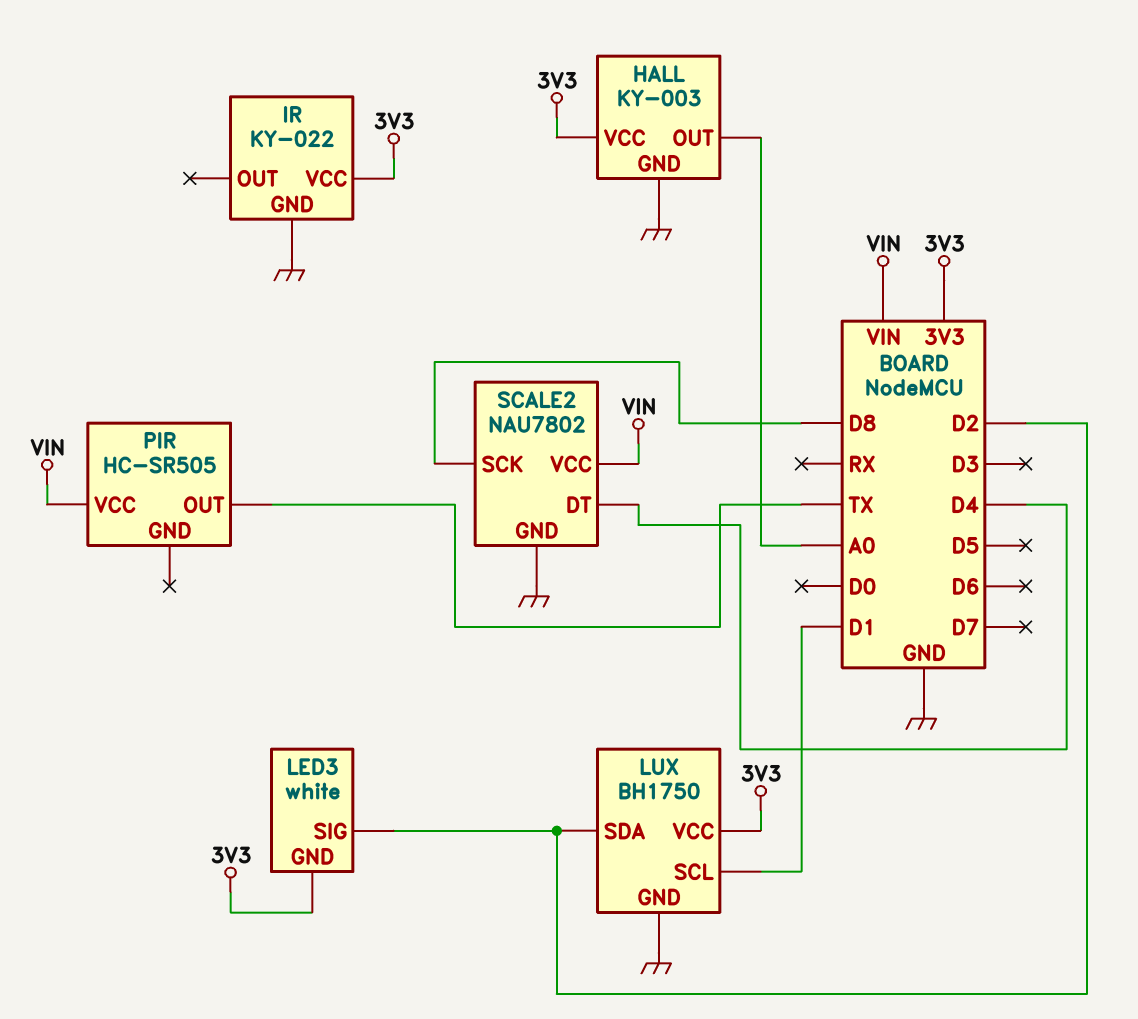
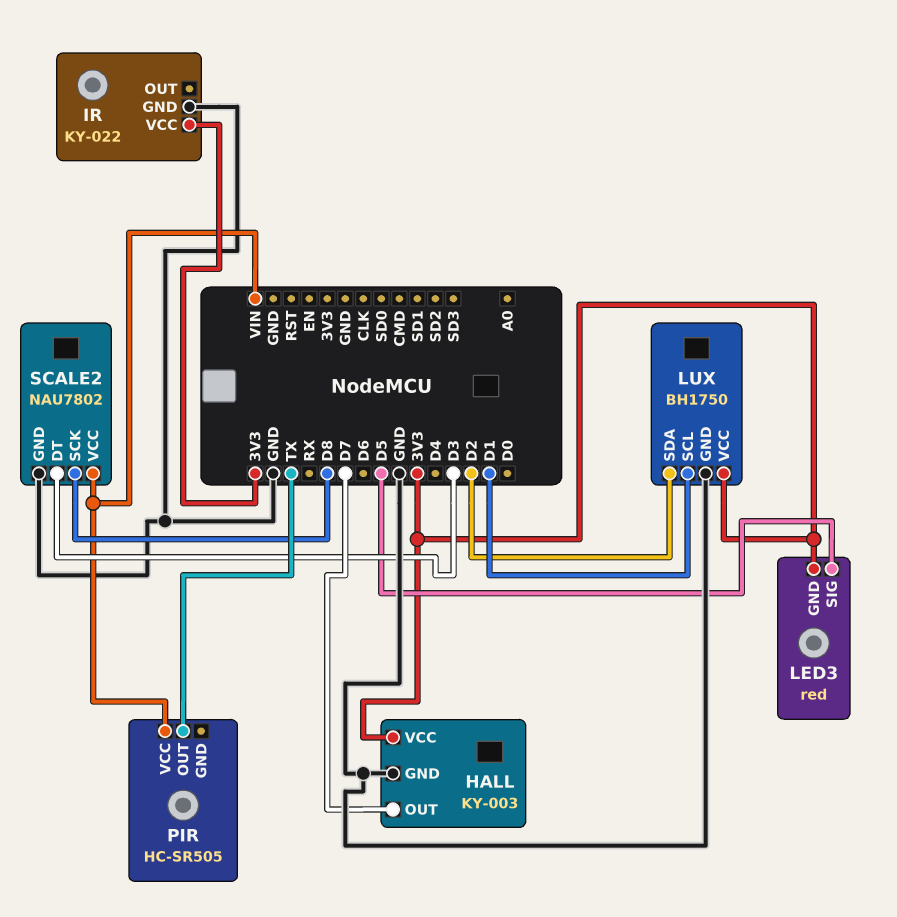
HALL pin OUT: A0 -> D7
LED3: white -> red
LED3 pin SIG: D2 -> D5
SCALE2 pin DT: D4 -> D3

